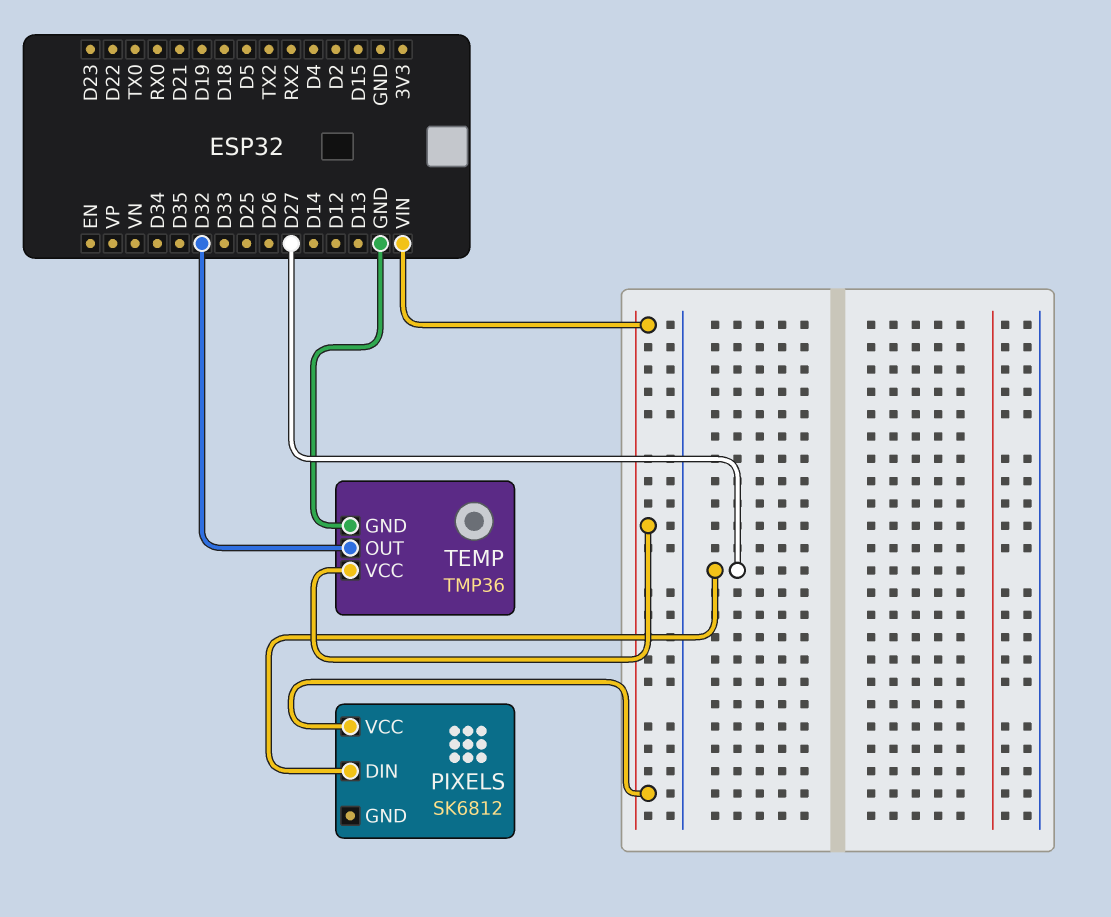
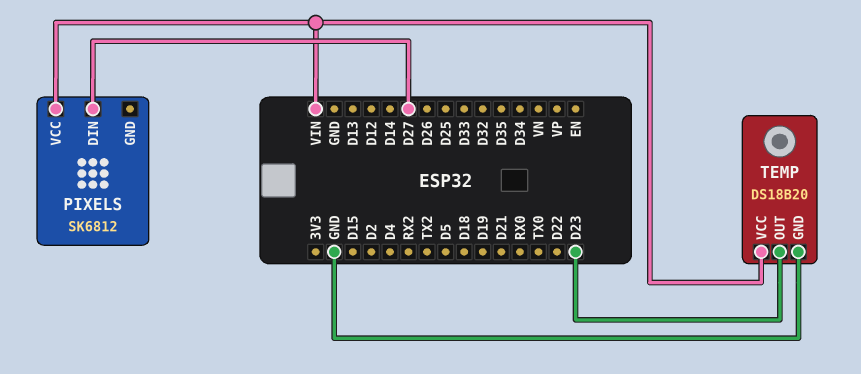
TEMP: TMP36 -> DS18B20
TEMP pin OUT: D32 -> D23

